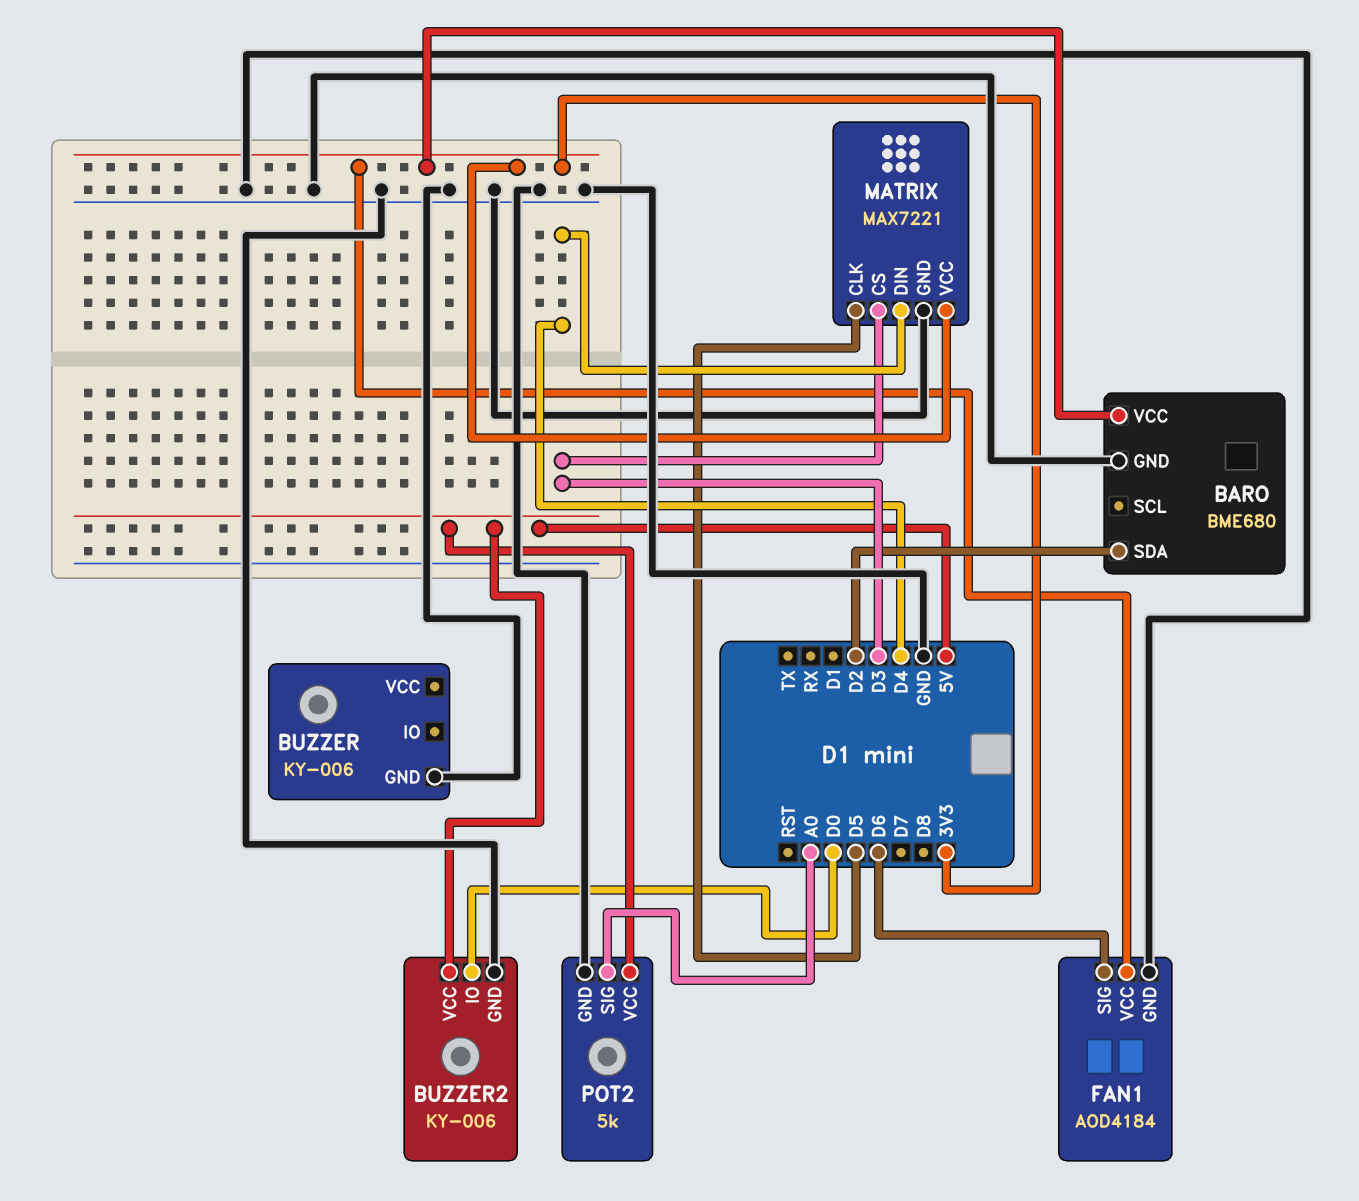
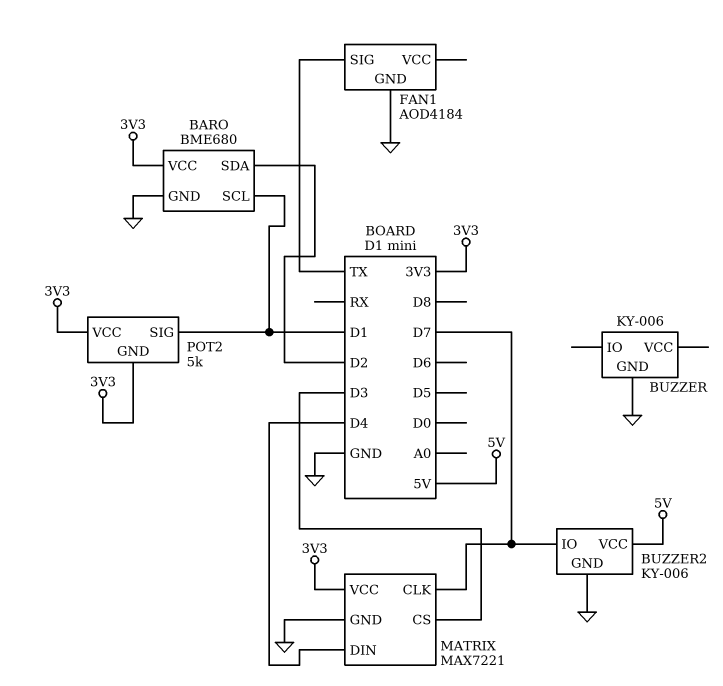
BARO pin SCL: none -> D1
BUZZER2 pin IO: D0 -> D7
FAN1 pin SIG: D6 -> TX
FAN1 pin VCC: 3V3 -> none
MATRIX pin CLK: D5 -> D7
POT2 pin GND: GND -> 3V3
POT2 pin SIG: A0 -> D1
POT2 pin VCC: 5V -> 3V3

